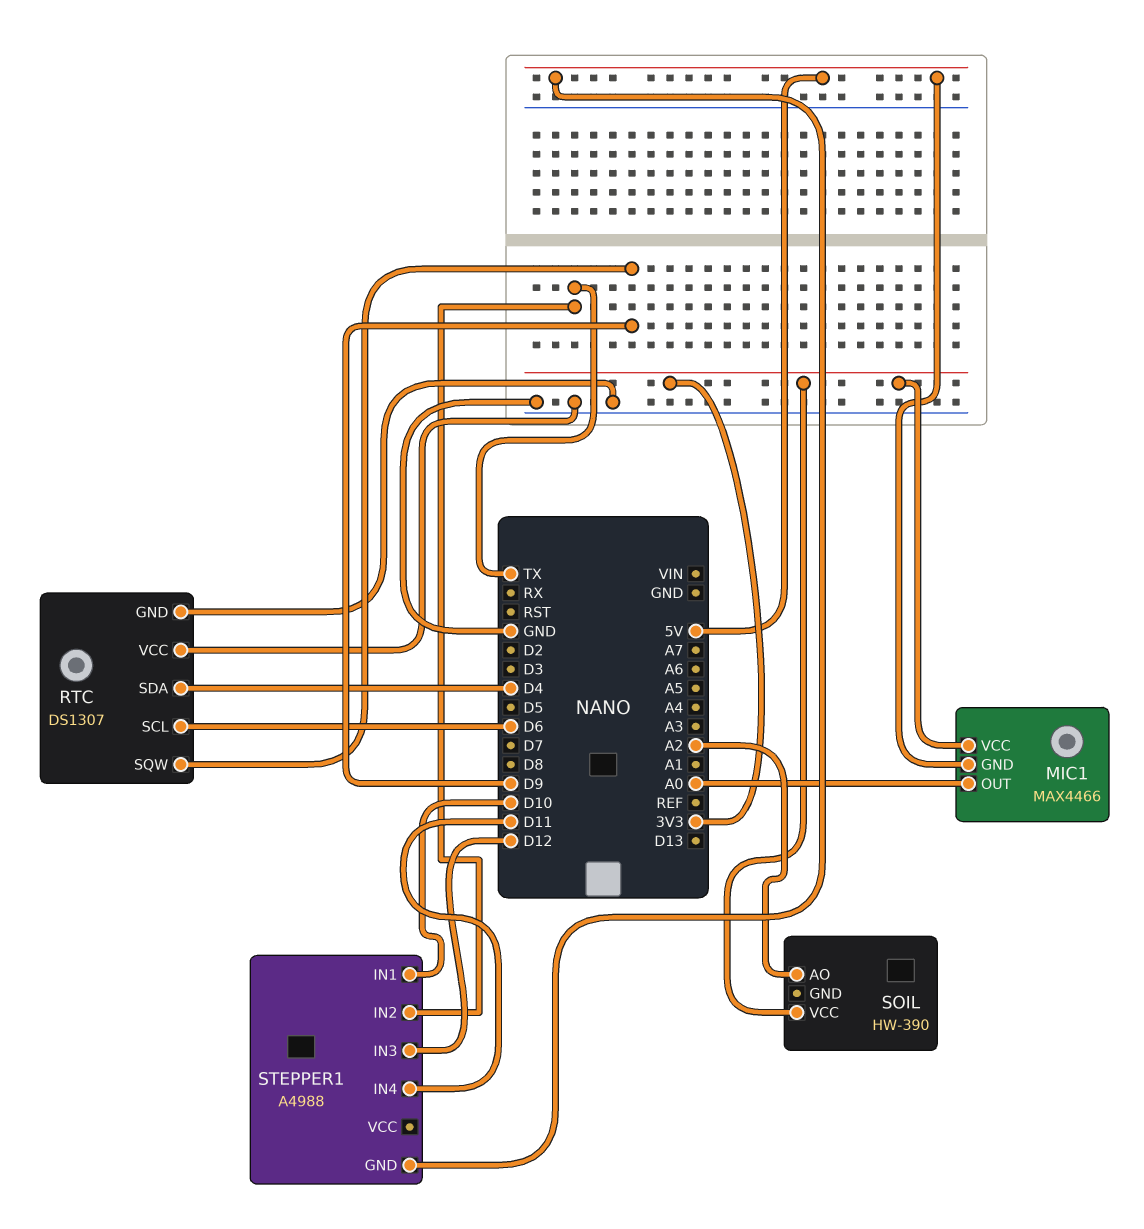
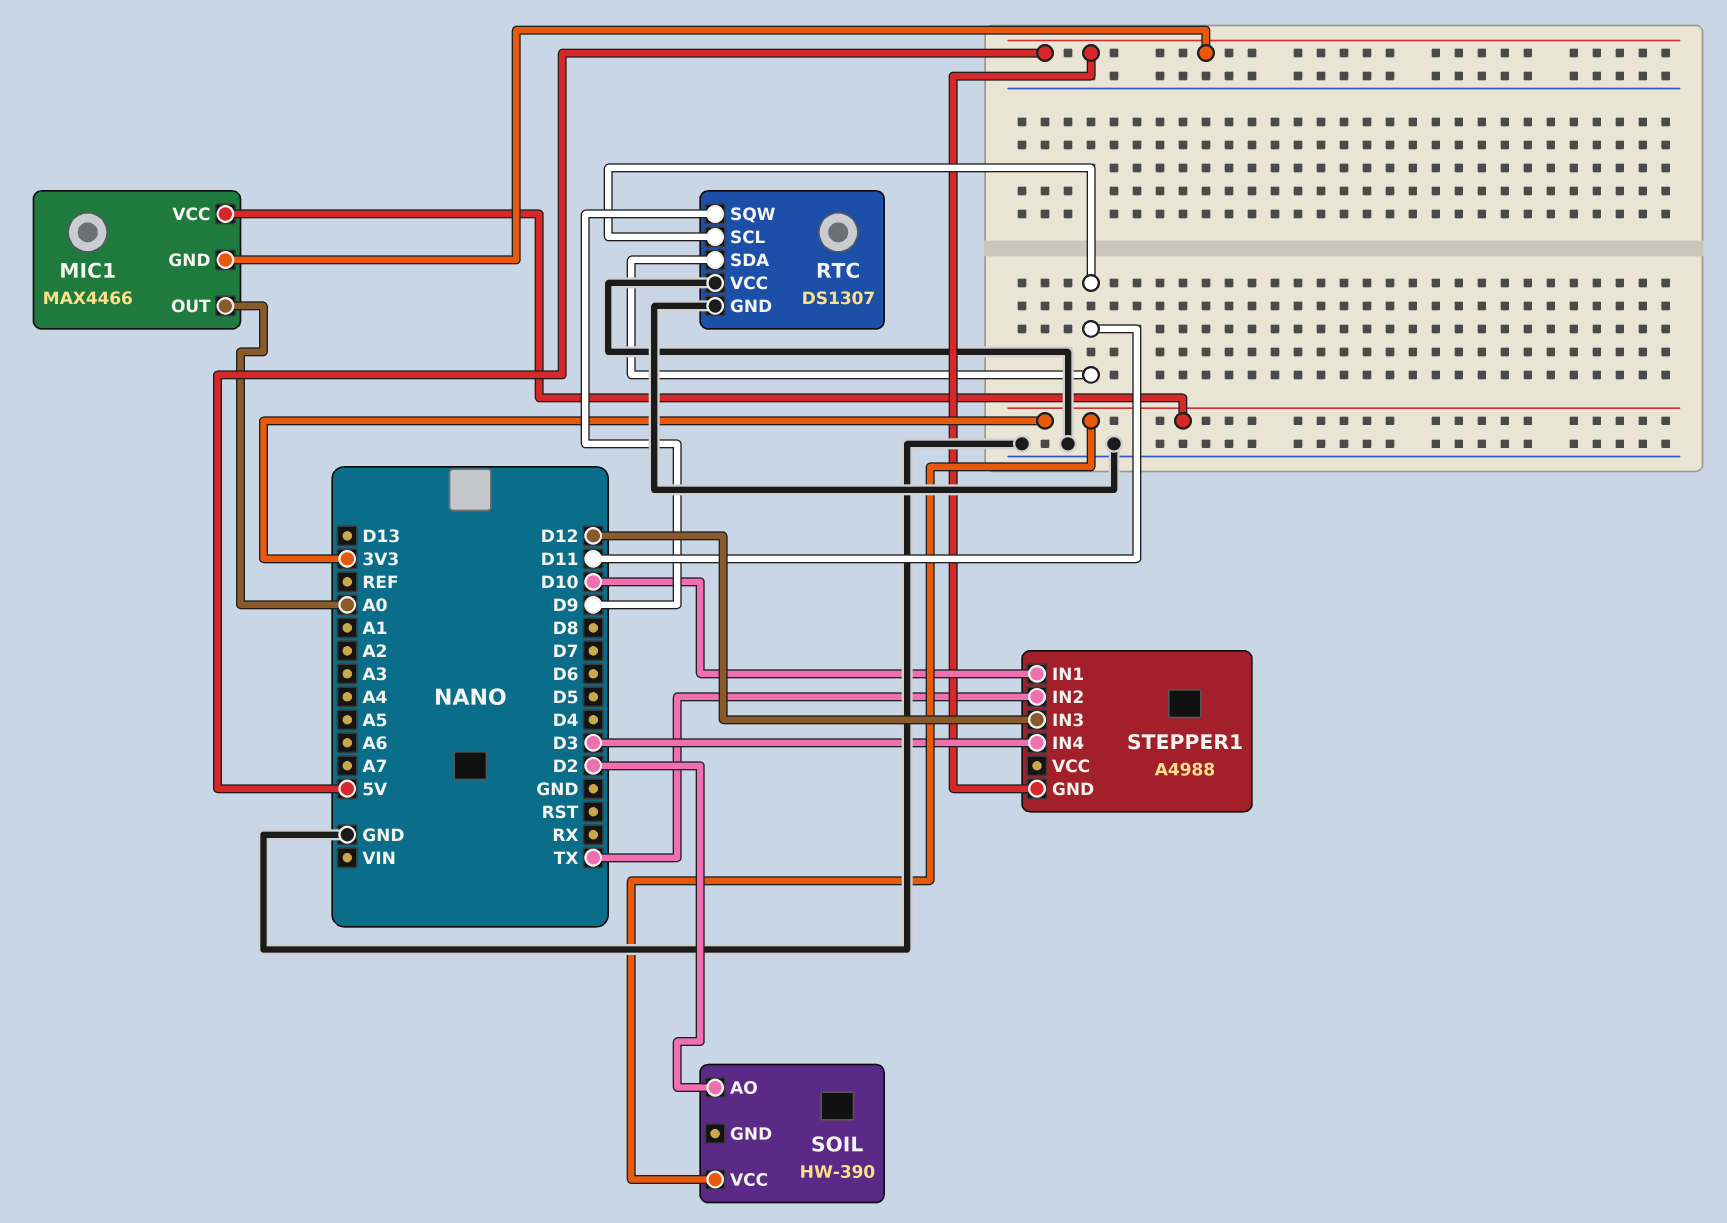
RTC pin SCL: D6 -> D11
RTC pin SDA: D4 -> D11
SOIL pin AO: A2 -> D2
STEPPER1 pin IN4: D11 -> D3

